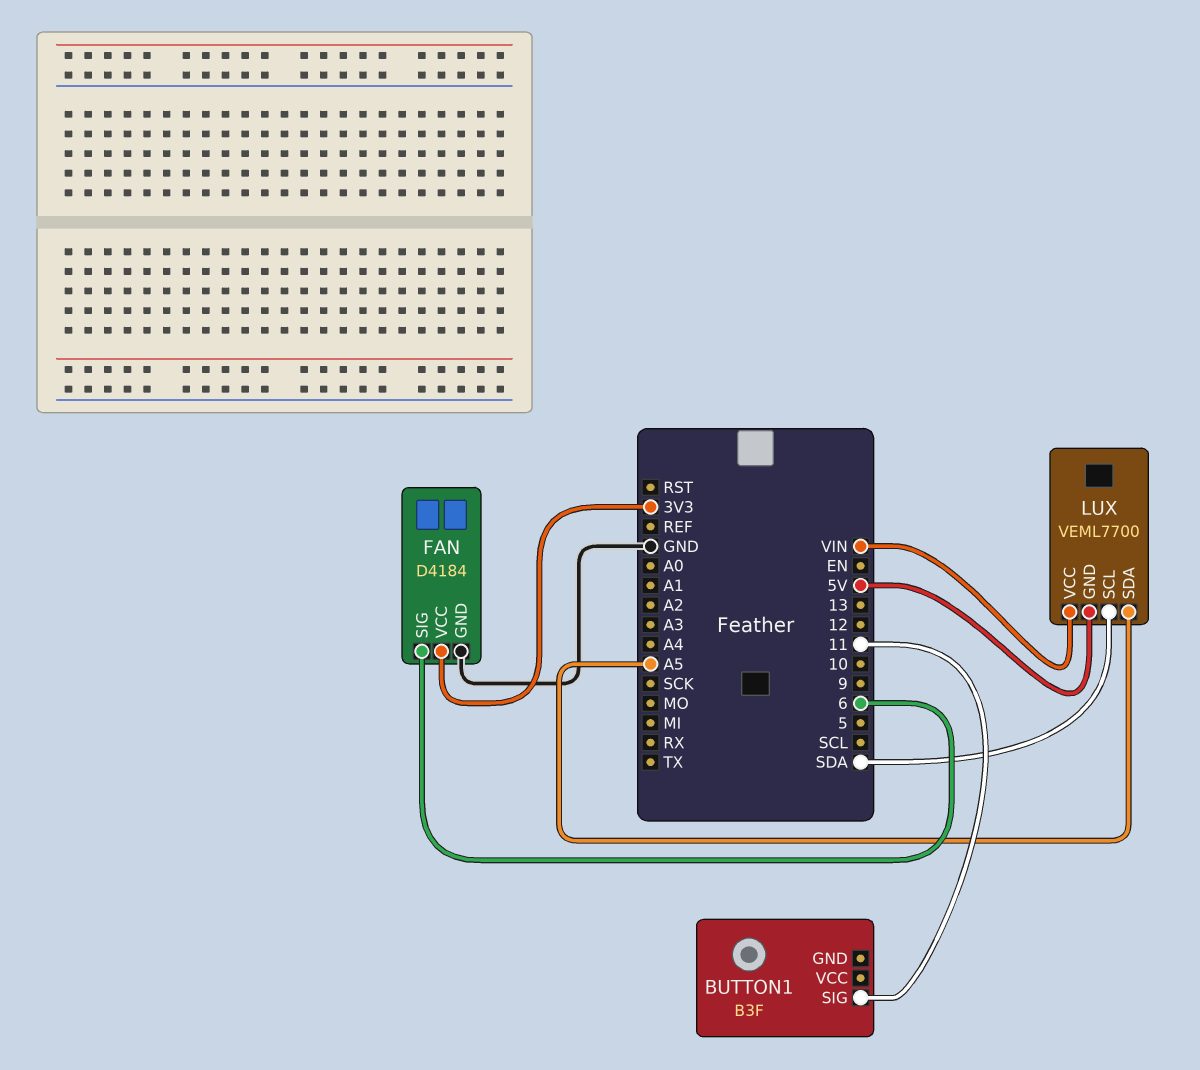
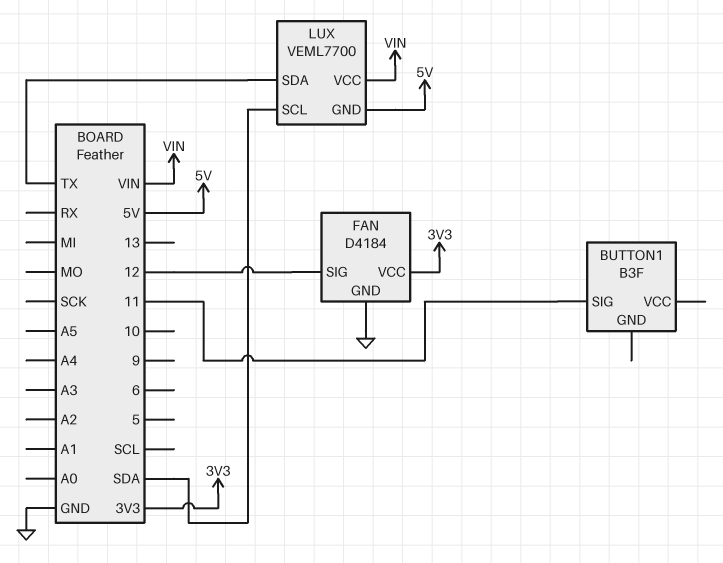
FAN pin SIG: 6 -> 12
LUX pin SDA: A5 -> TX

